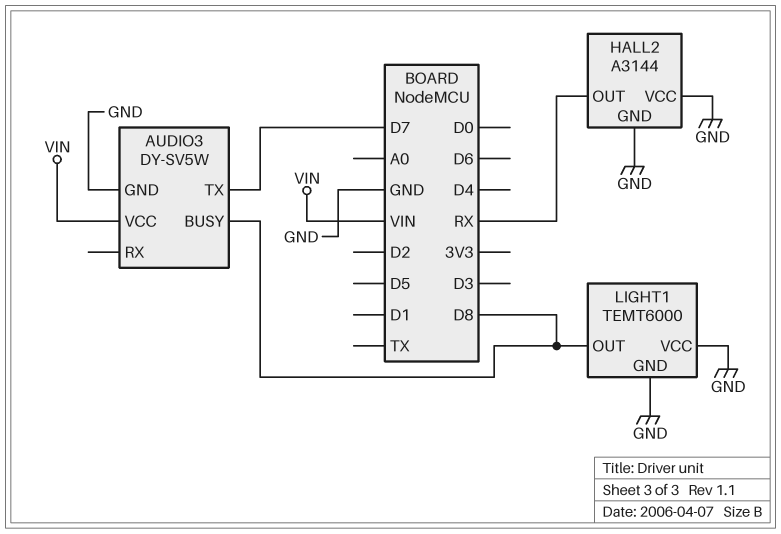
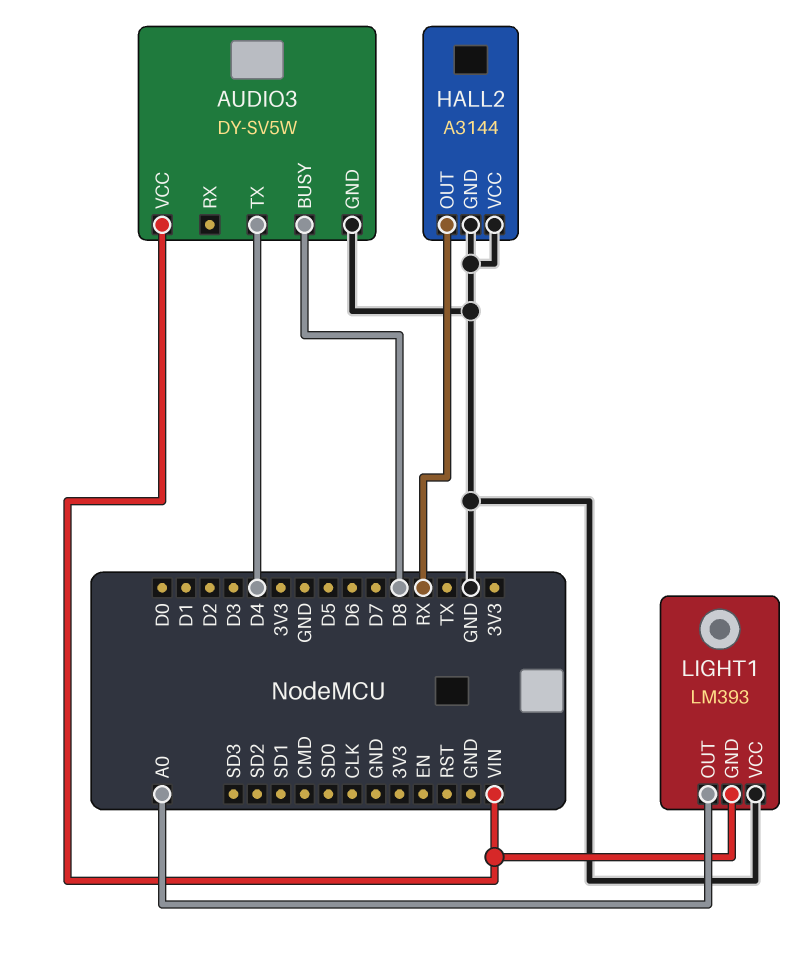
AUDIO3 pin TX: D7 -> D4
LIGHT1: TEMT6000 -> LM393
LIGHT1 pin GND: GND -> VIN
LIGHT1 pin OUT: D8 -> A0

